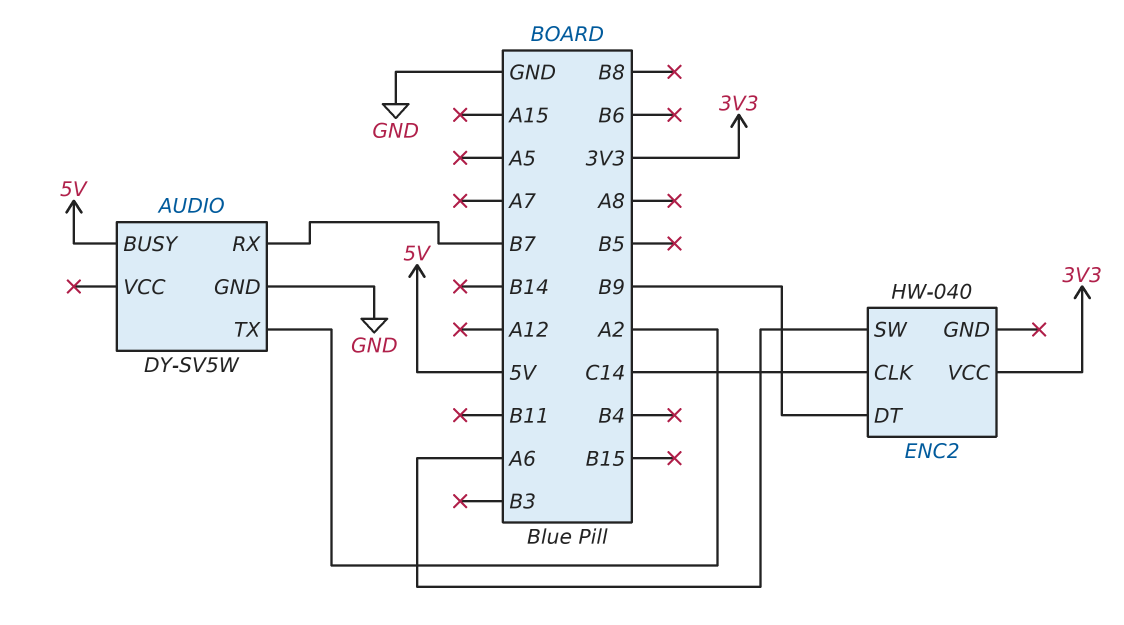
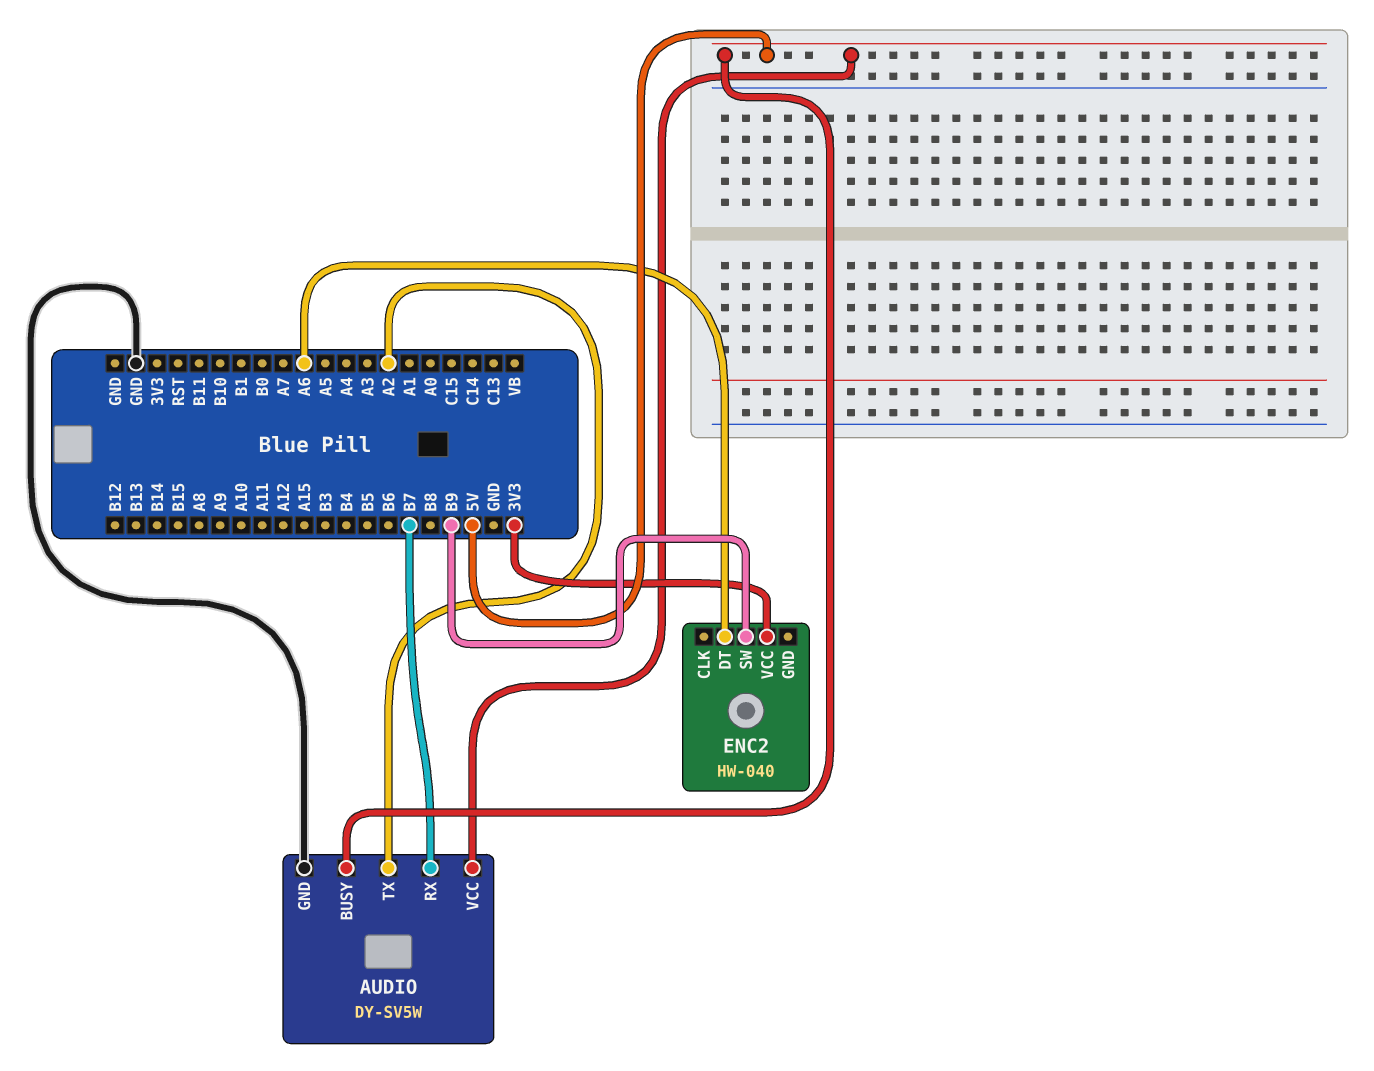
AUDIO pin VCC: none -> 5V
ENC2 pin CLK: C14 -> none
ENC2 pin DT: B9 -> A6
ENC2 pin SW: A6 -> B9

